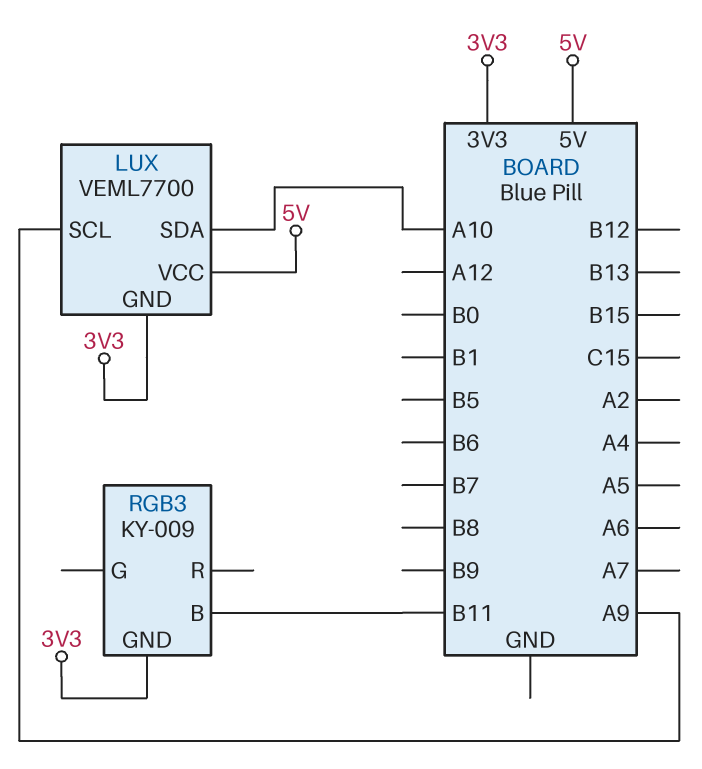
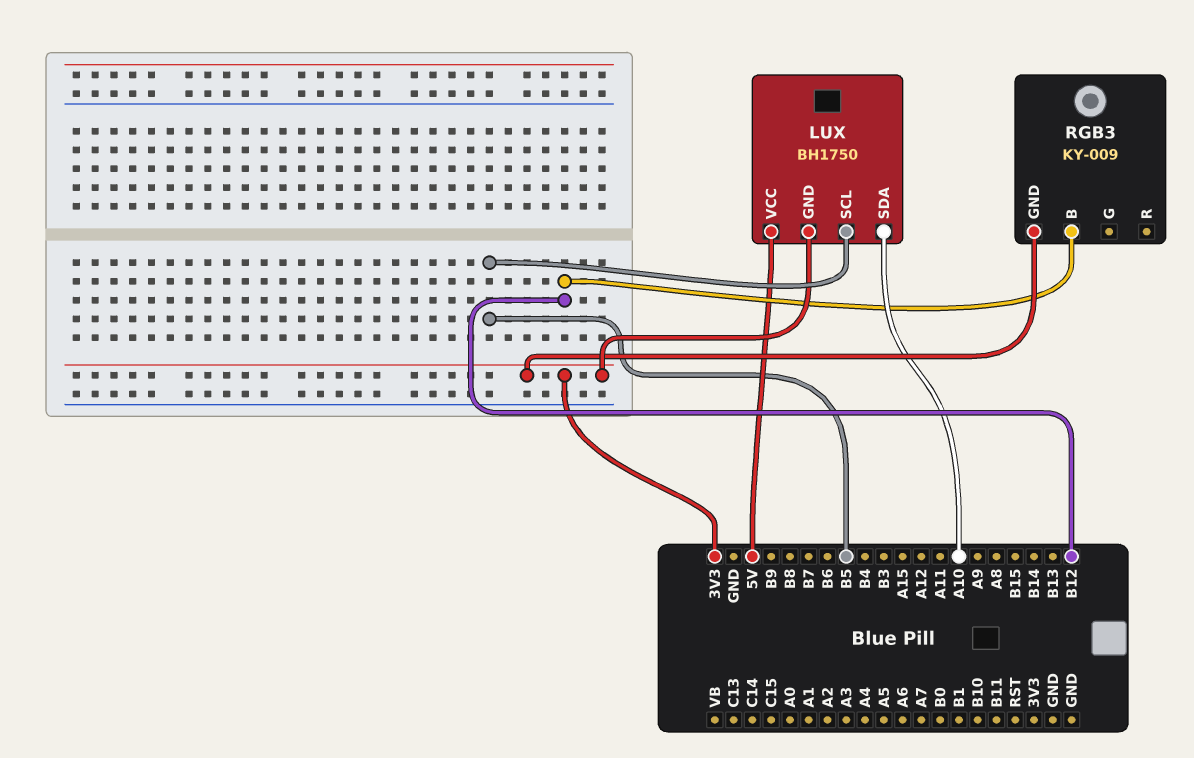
LUX: VEML7700 -> BH1750
LUX pin SCL: A9 -> B5
RGB3 pin B: B11 -> B12

